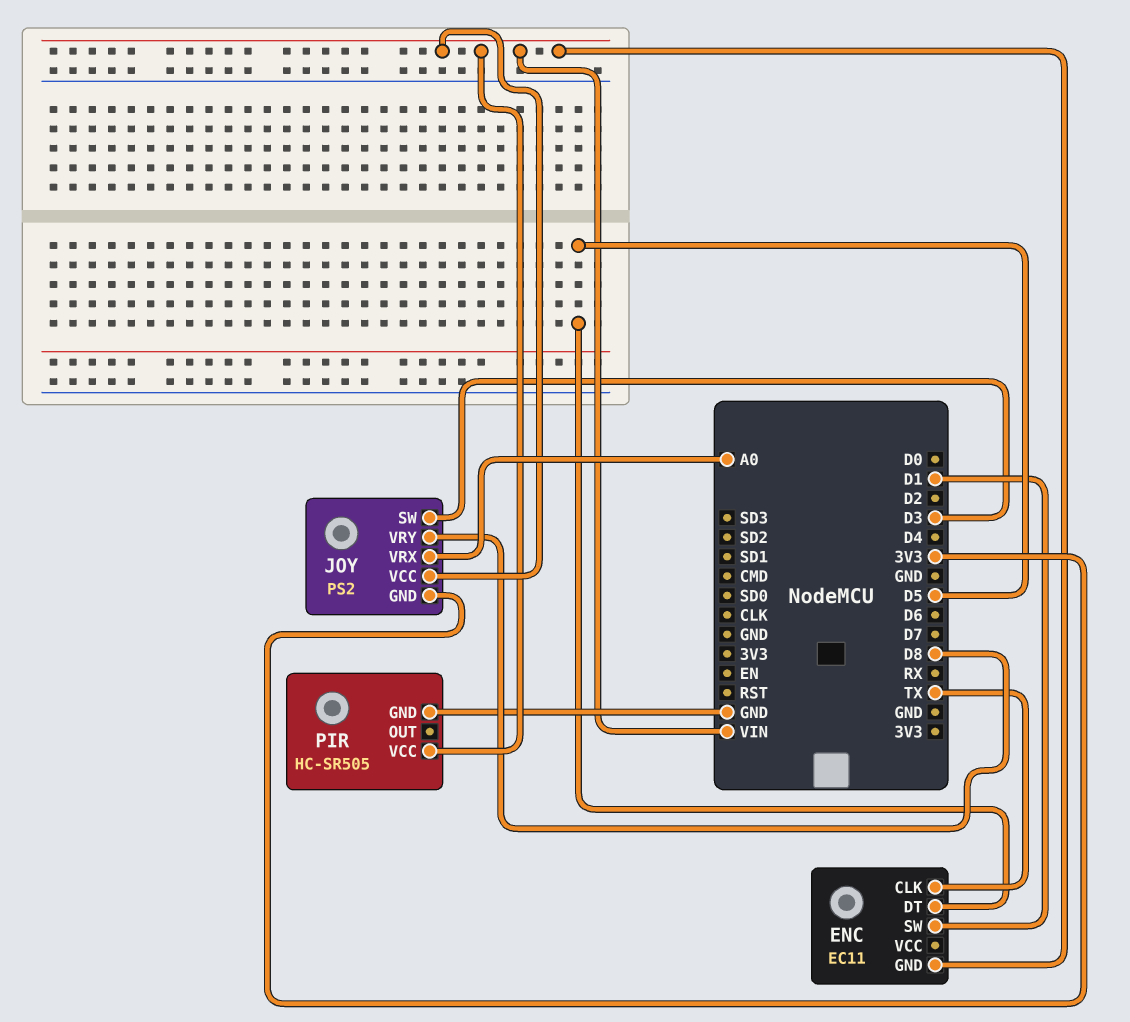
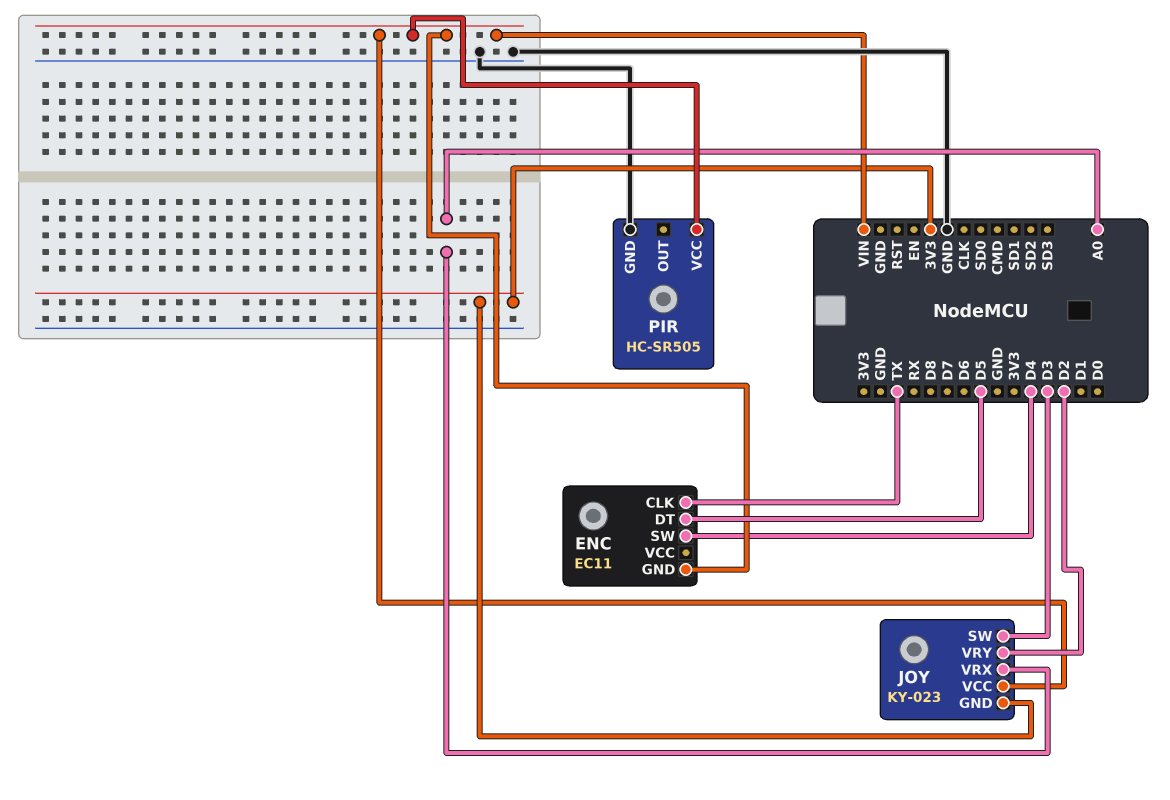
ENC pin SW: D1 -> D4
JOY: PS2 -> KY-023
JOY pin VRY: D8 -> D2

